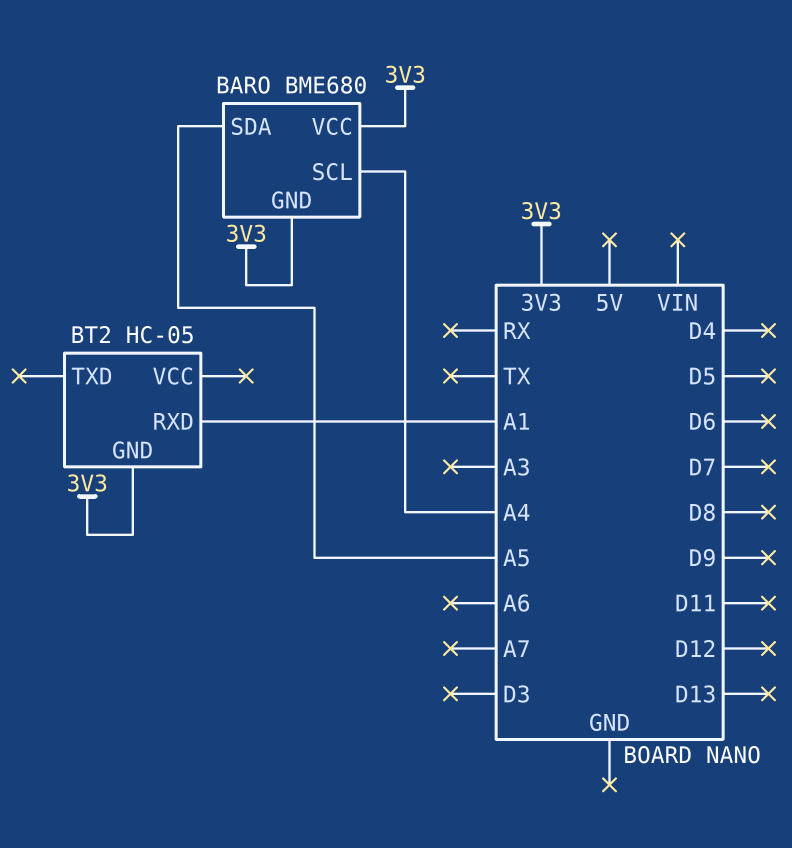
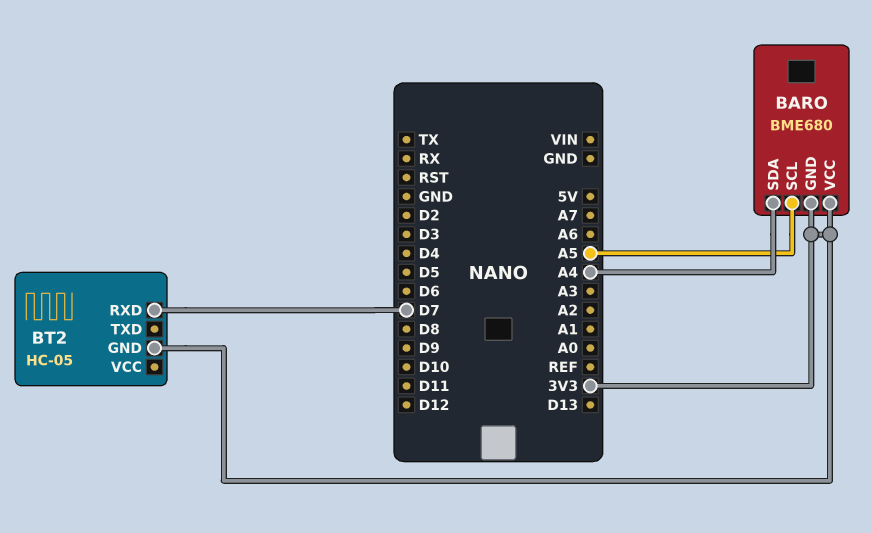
BARO pin SCL: A4 -> A5
BARO pin SDA: A5 -> A4
BT2 pin RXD: A1 -> D7

